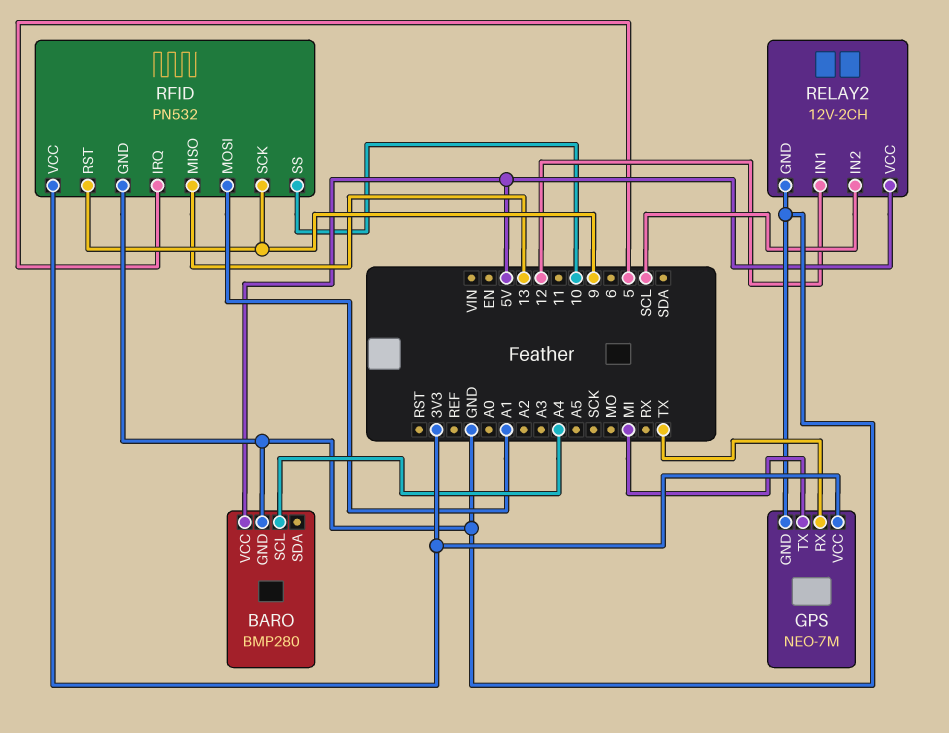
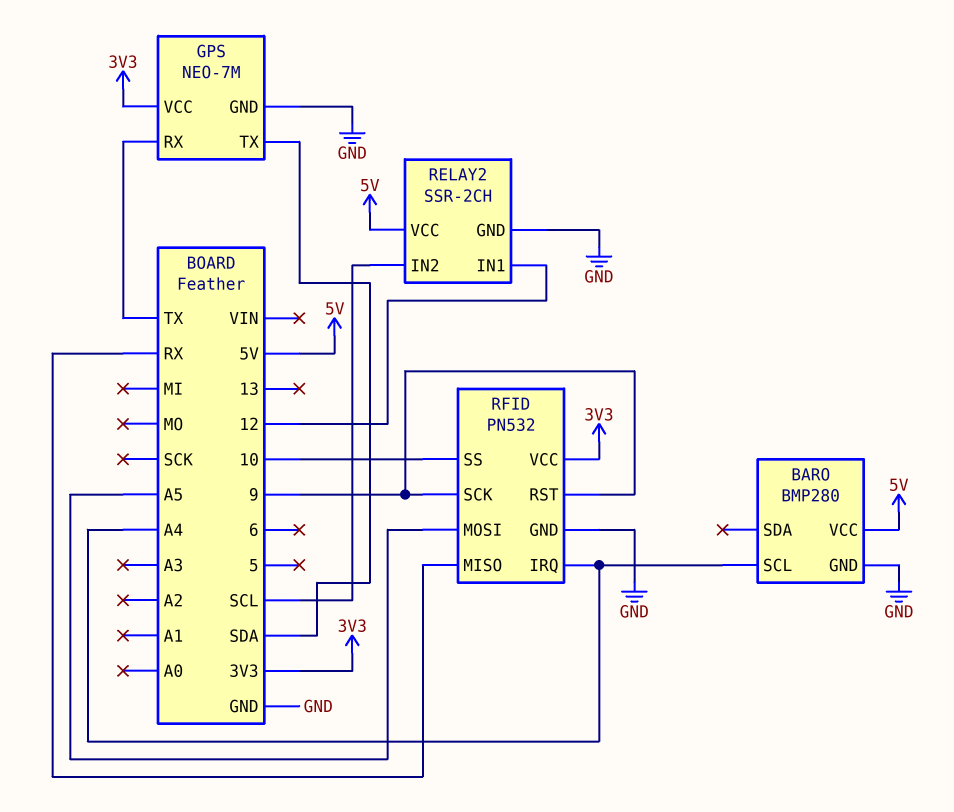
GPS pin TX: MI -> SDA
RELAY2: 12V-2CH -> SSR-2CH
RFID pin IRQ: 5 -> A4
RFID pin MISO: 13 -> RX
RFID pin MOSI: A1 -> A5

